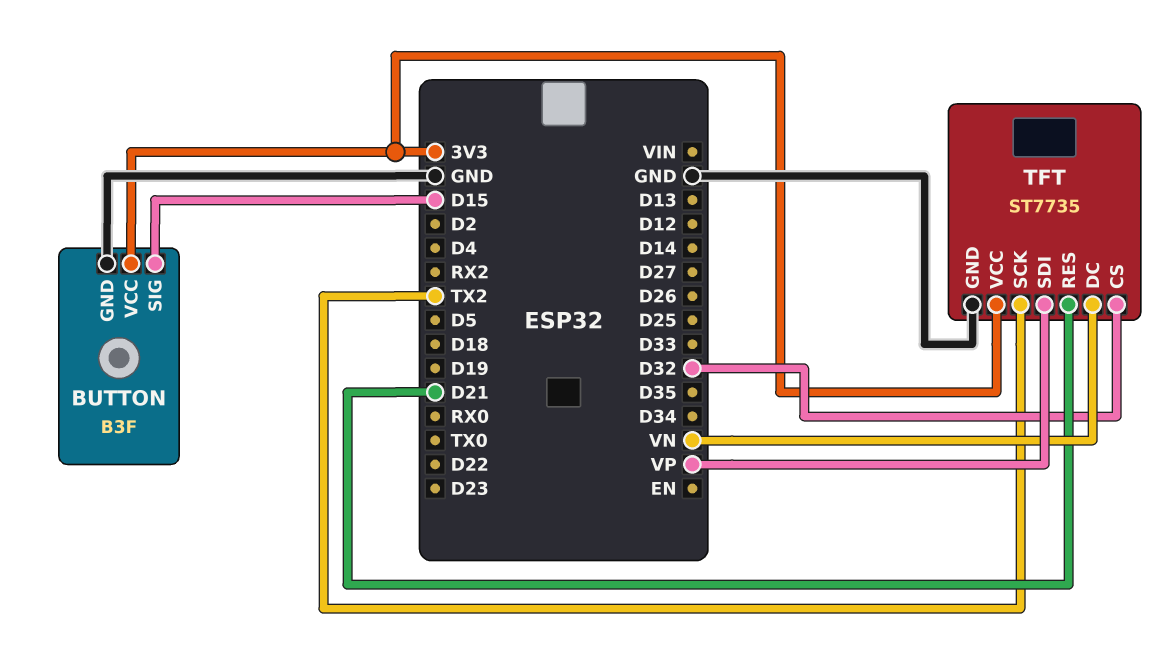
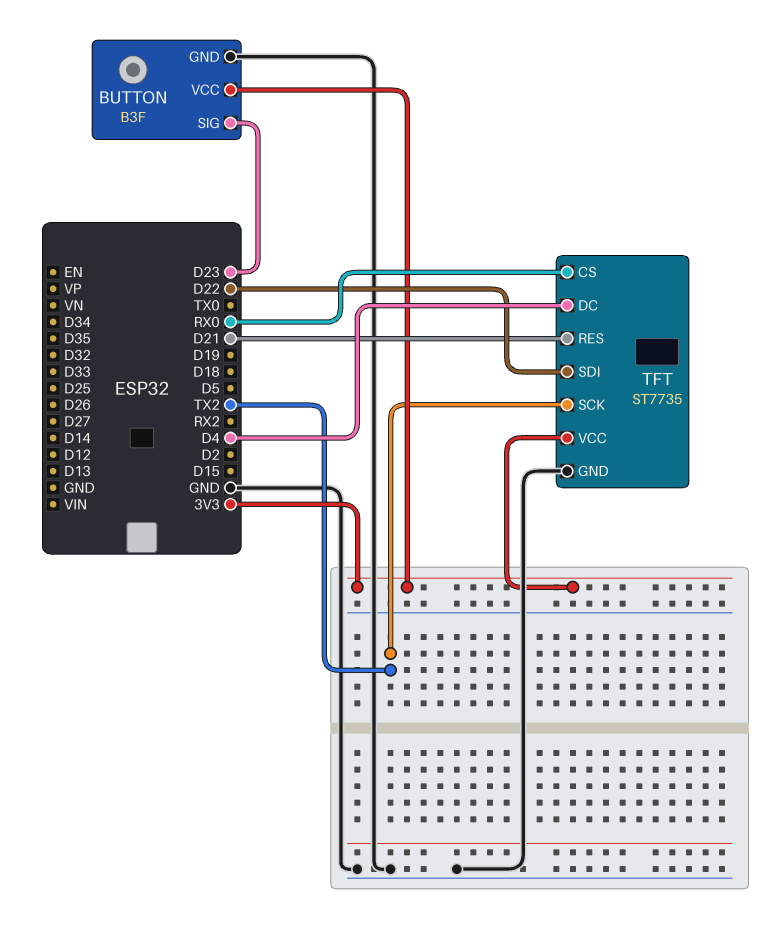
BUTTON pin SIG: D15 -> D23
TFT pin CS: D32 -> RX0
TFT pin DC: VN -> D4
TFT pin SDI: VP -> D22

